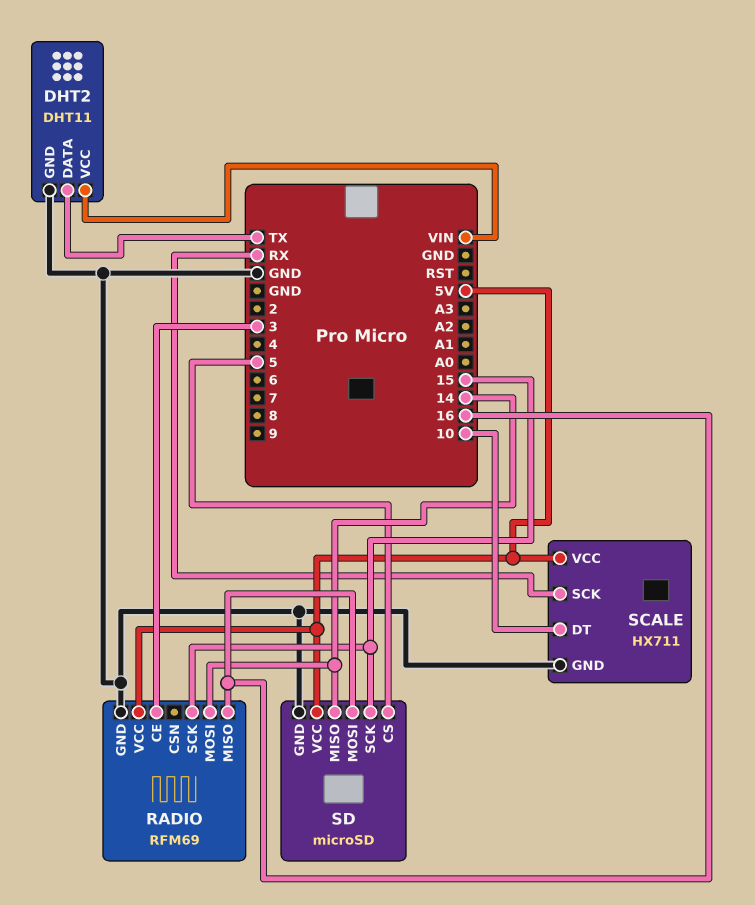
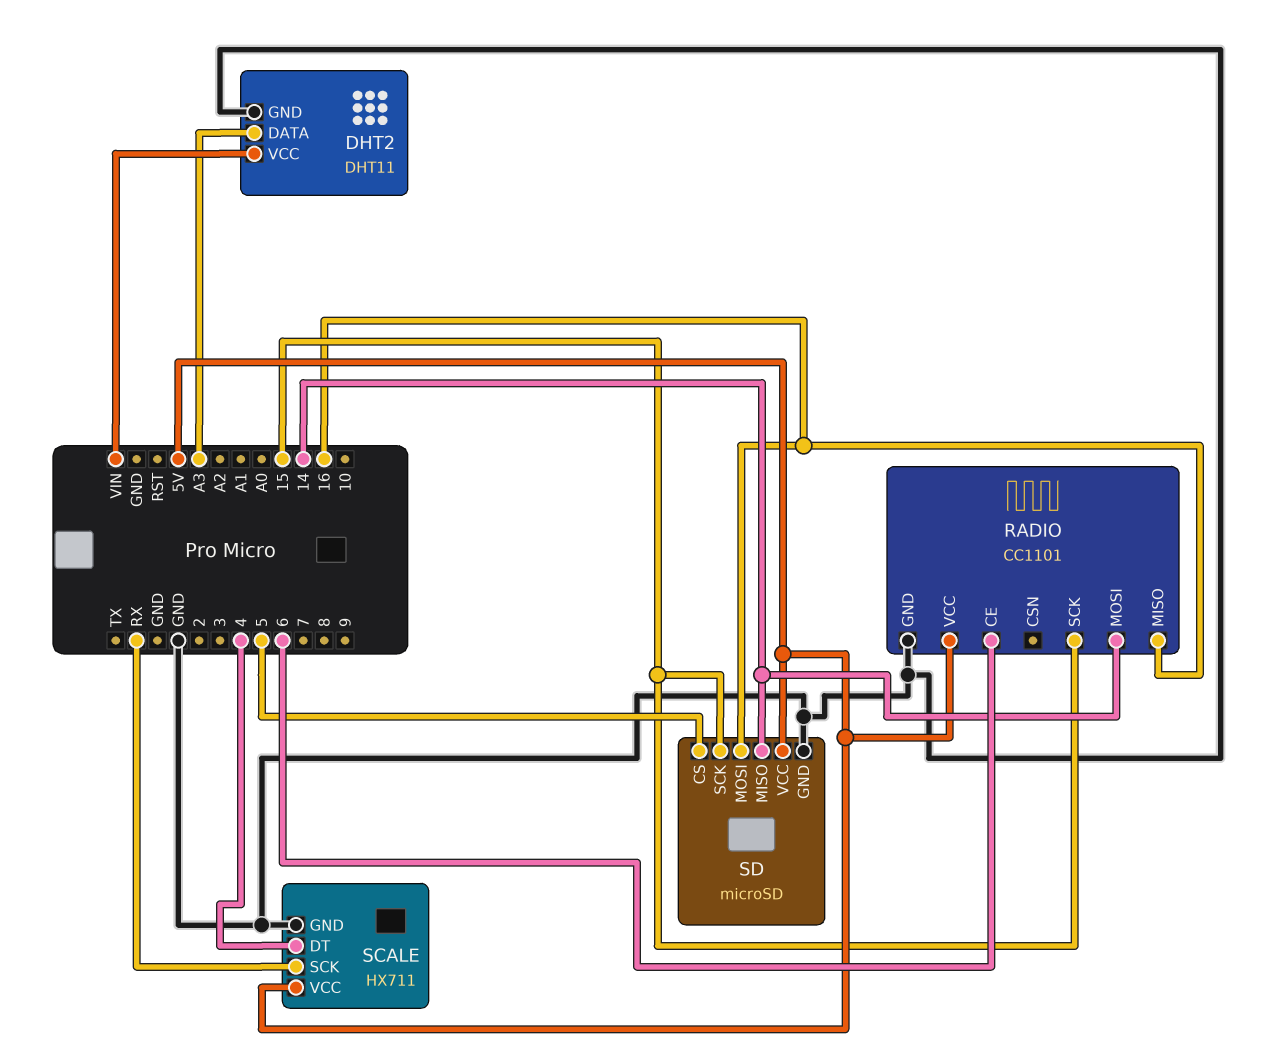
DHT2 pin DATA: TX -> A3
RADIO: RFM69 -> CC1101
RADIO pin CE: 3 -> 6
SCALE pin DT: 10 -> 4

